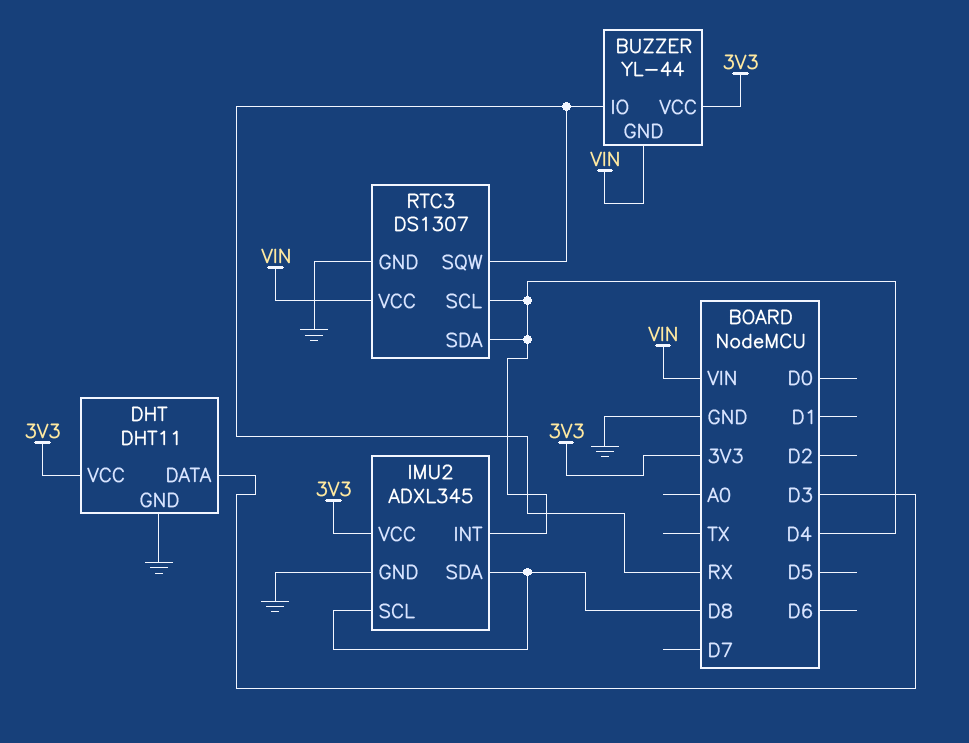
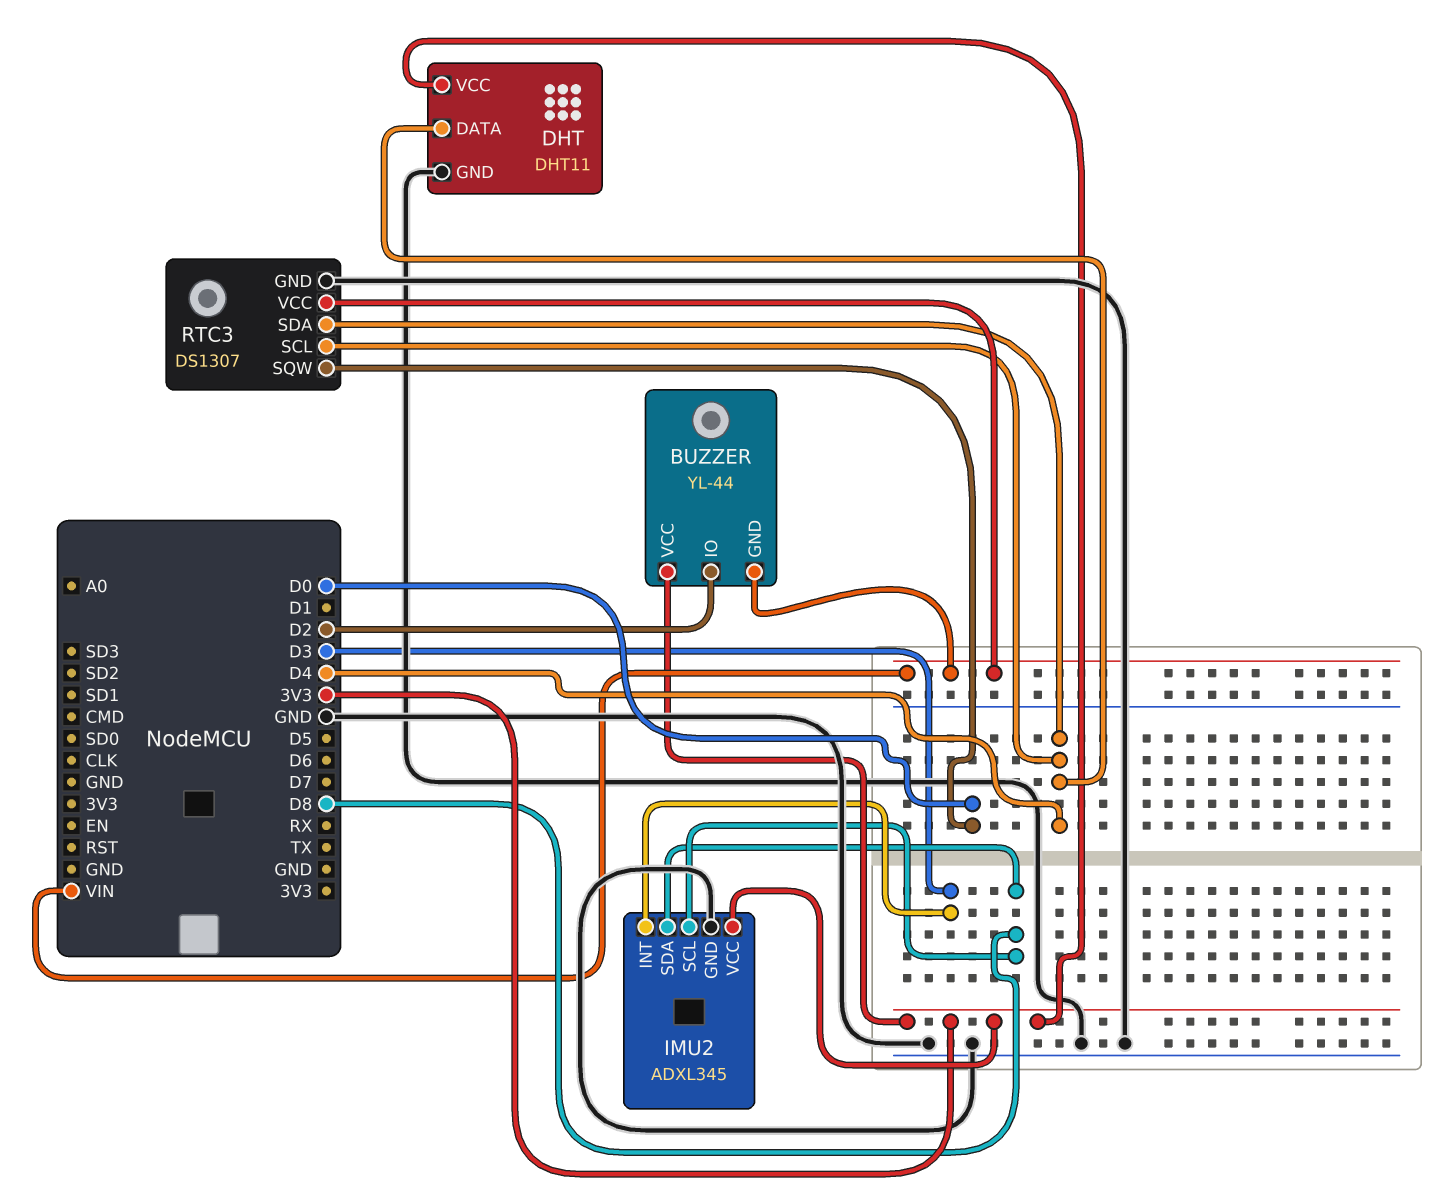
BUZZER pin IO: RX -> D2
DHT pin DATA: D3 -> D4
IMU2 pin INT: D4 -> D3
RTC3 pin SQW: RX -> D0

